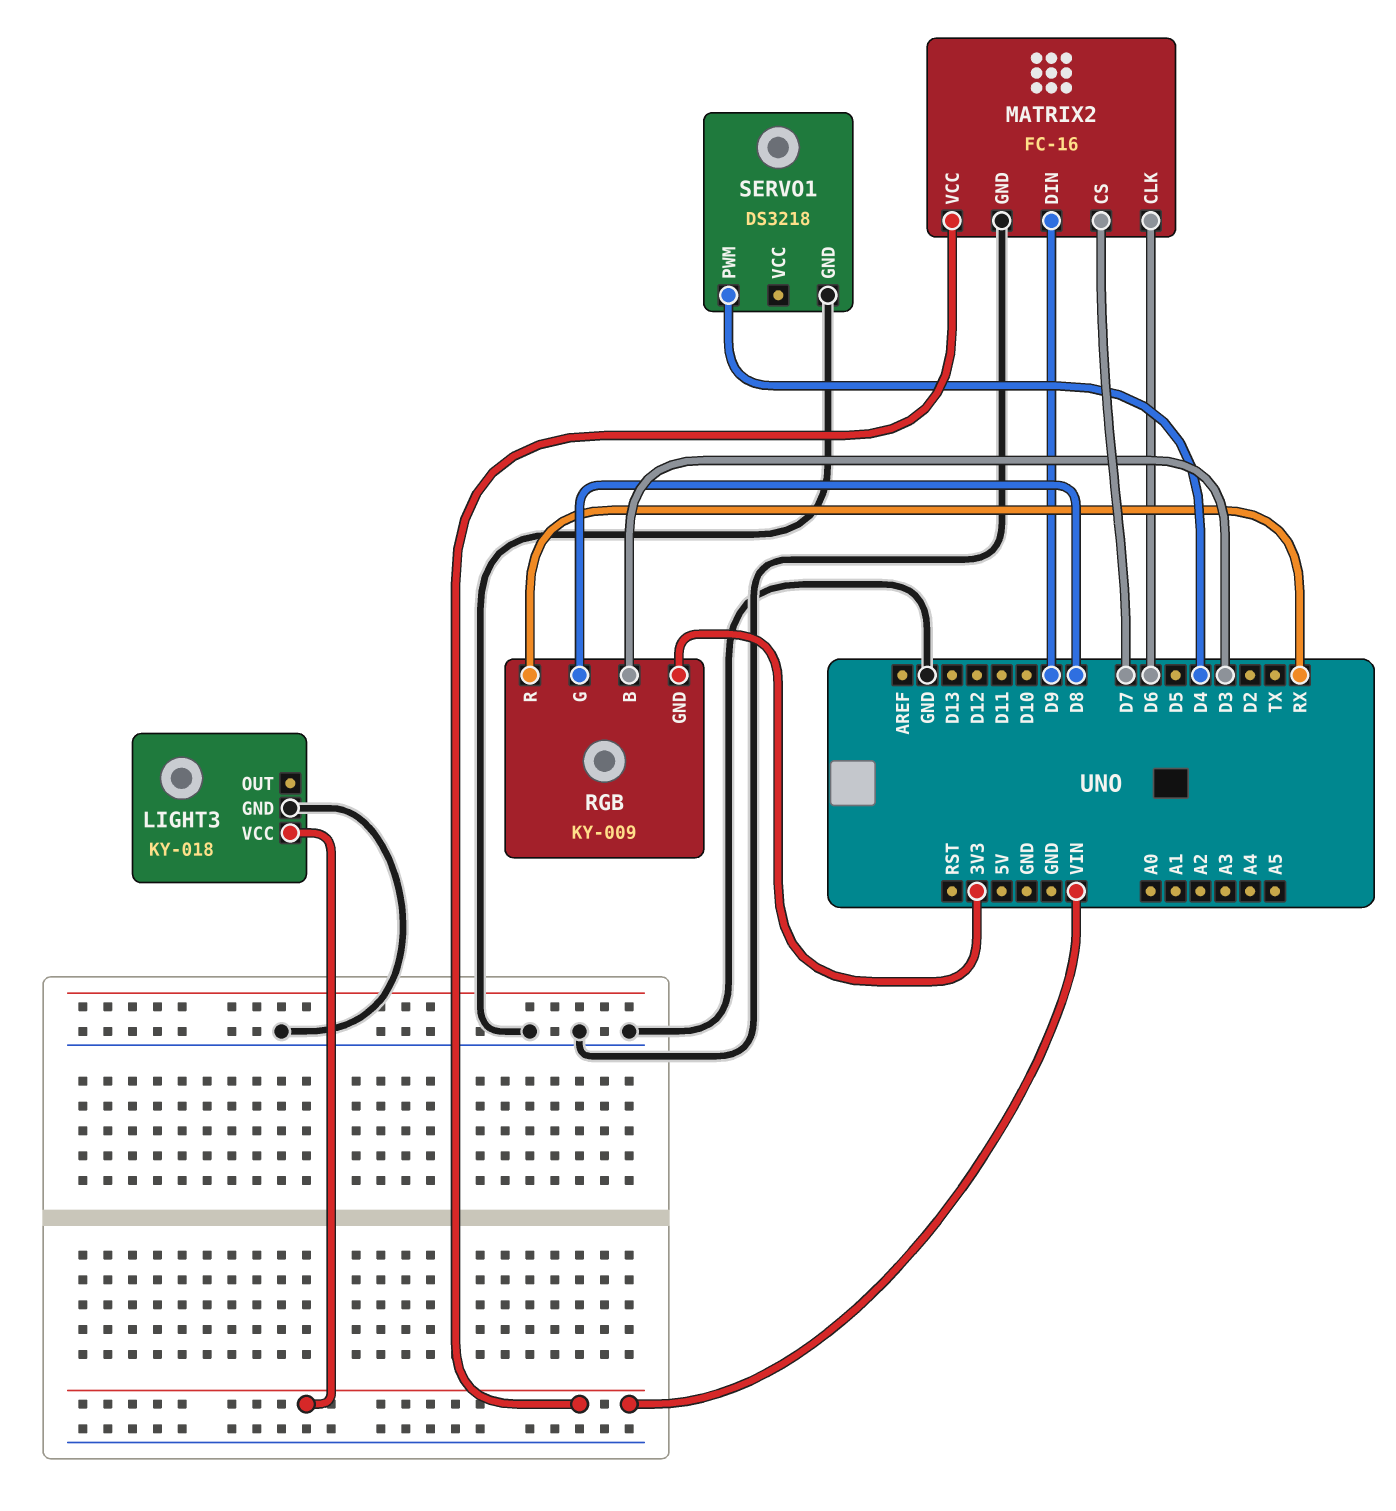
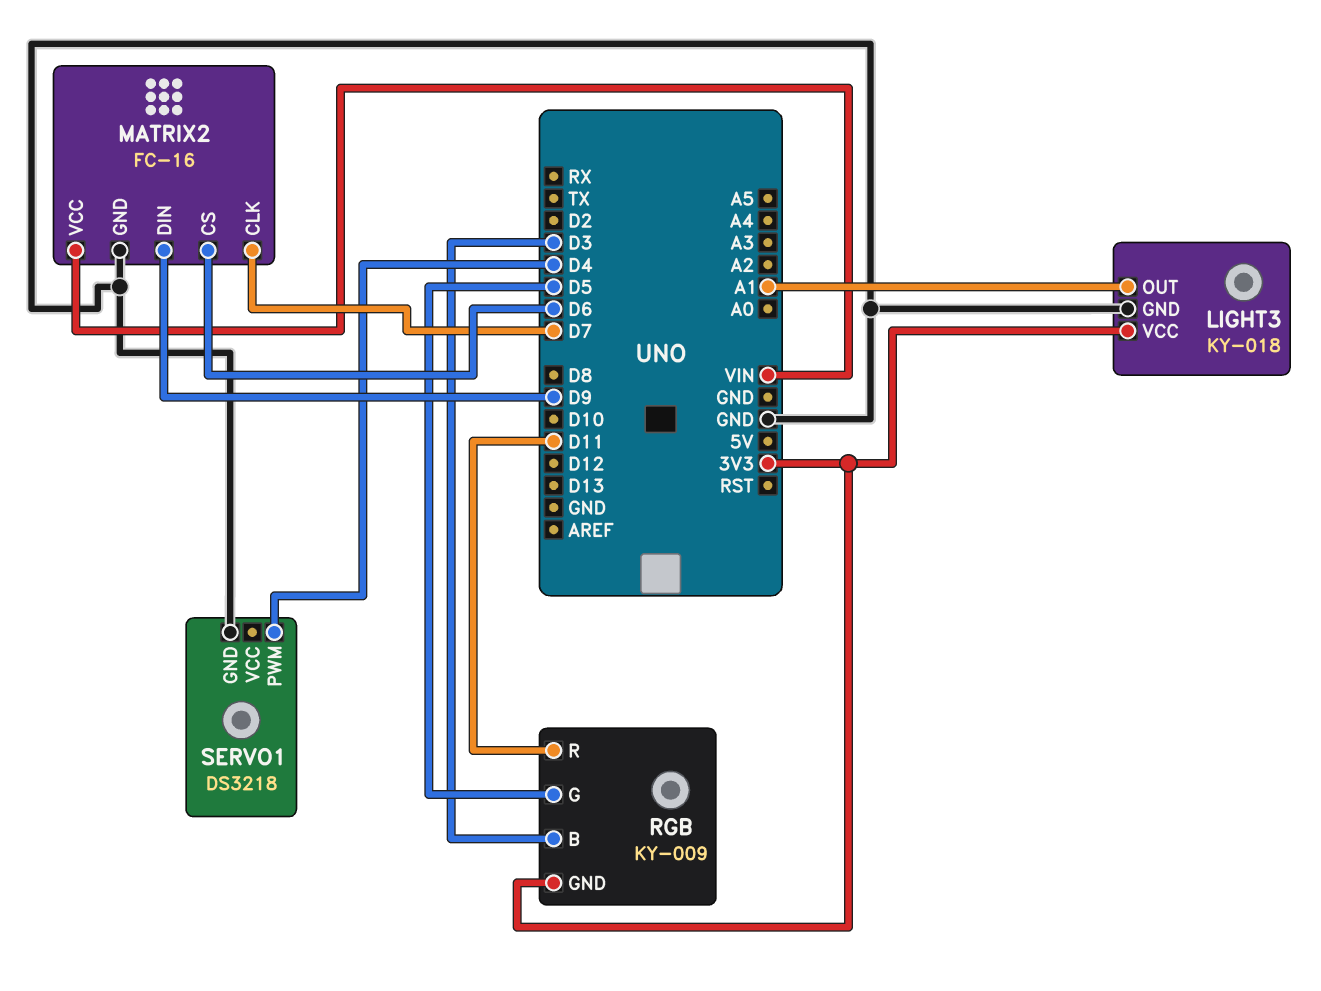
LIGHT3 pin OUT: none -> A1
LIGHT3 pin VCC: VIN -> 3V3
MATRIX2 pin CLK: D6 -> D7
MATRIX2 pin CS: D7 -> D6
RGB pin G: D8 -> D5
RGB pin R: RX -> D11

